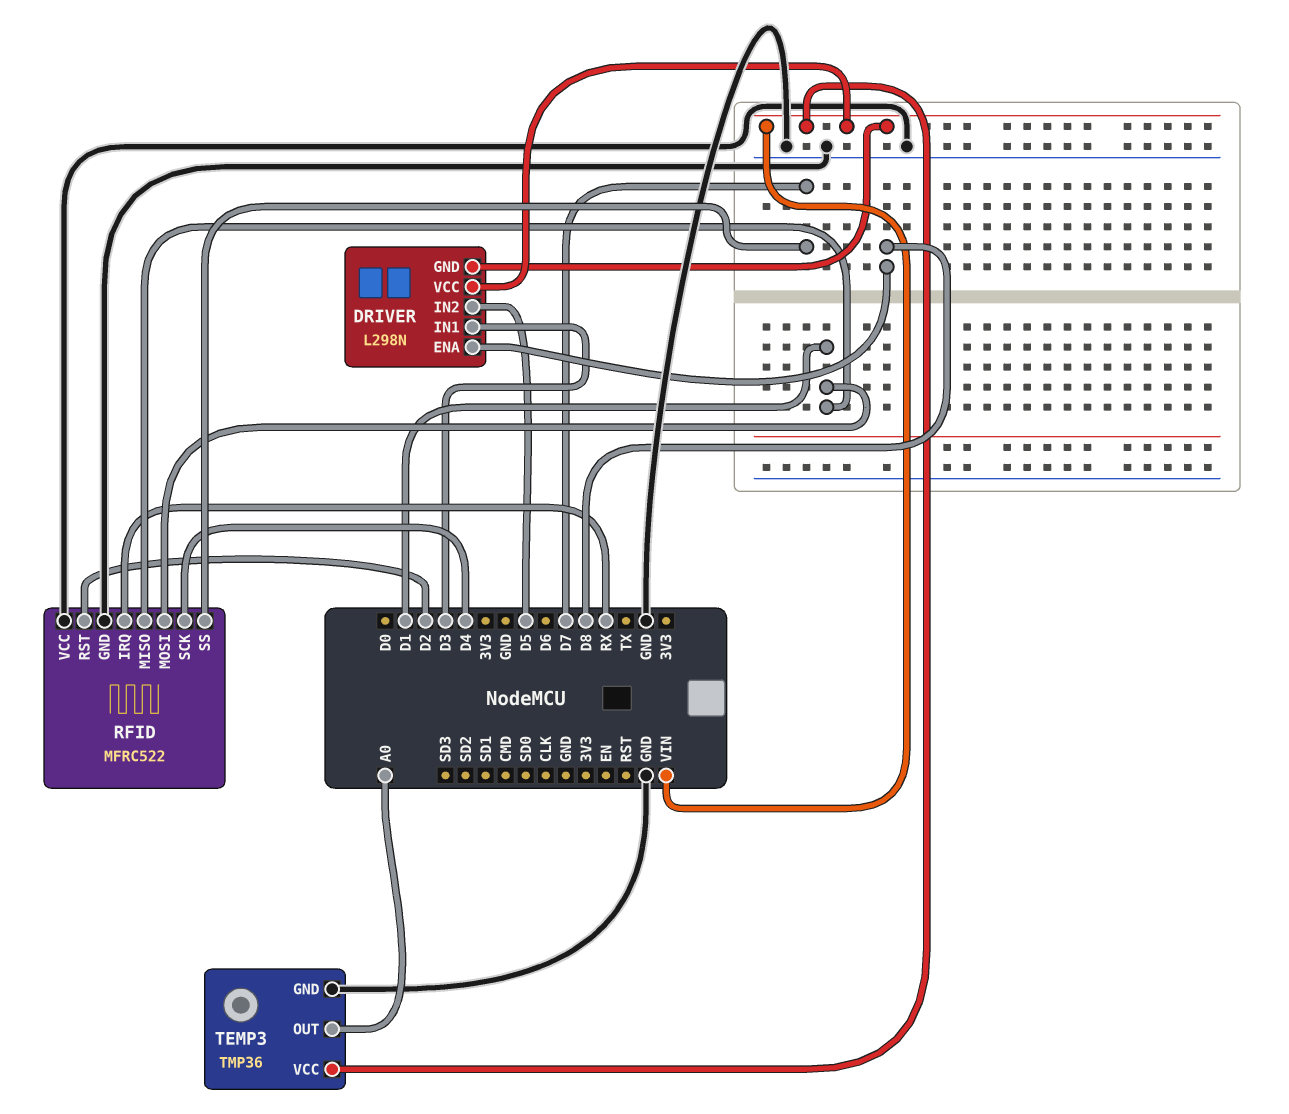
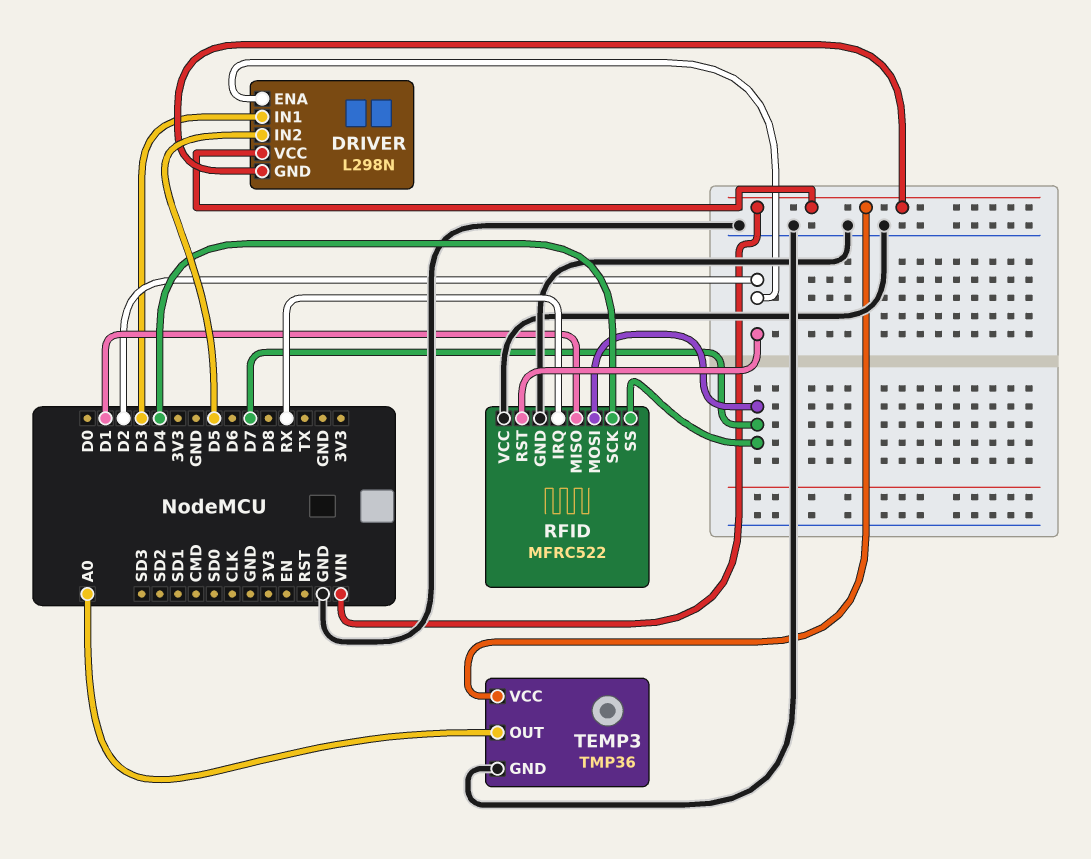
DRIVER pin ENA: D8 -> D2
RFID pin MOSI: D1 -> D7

